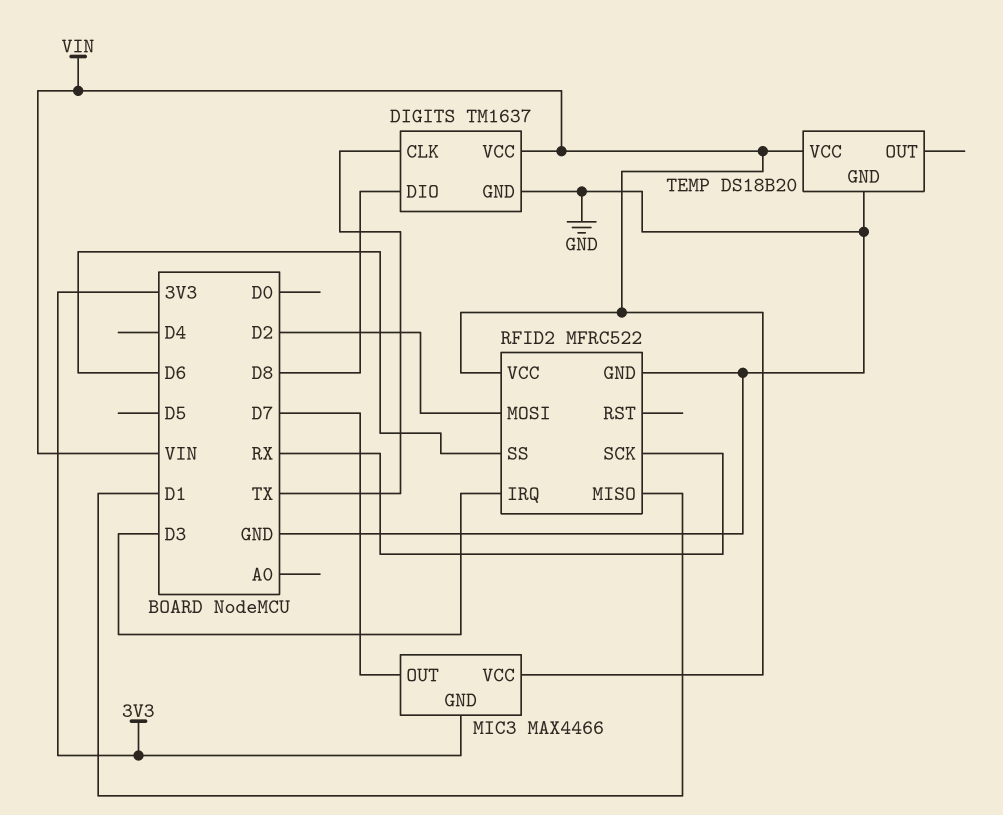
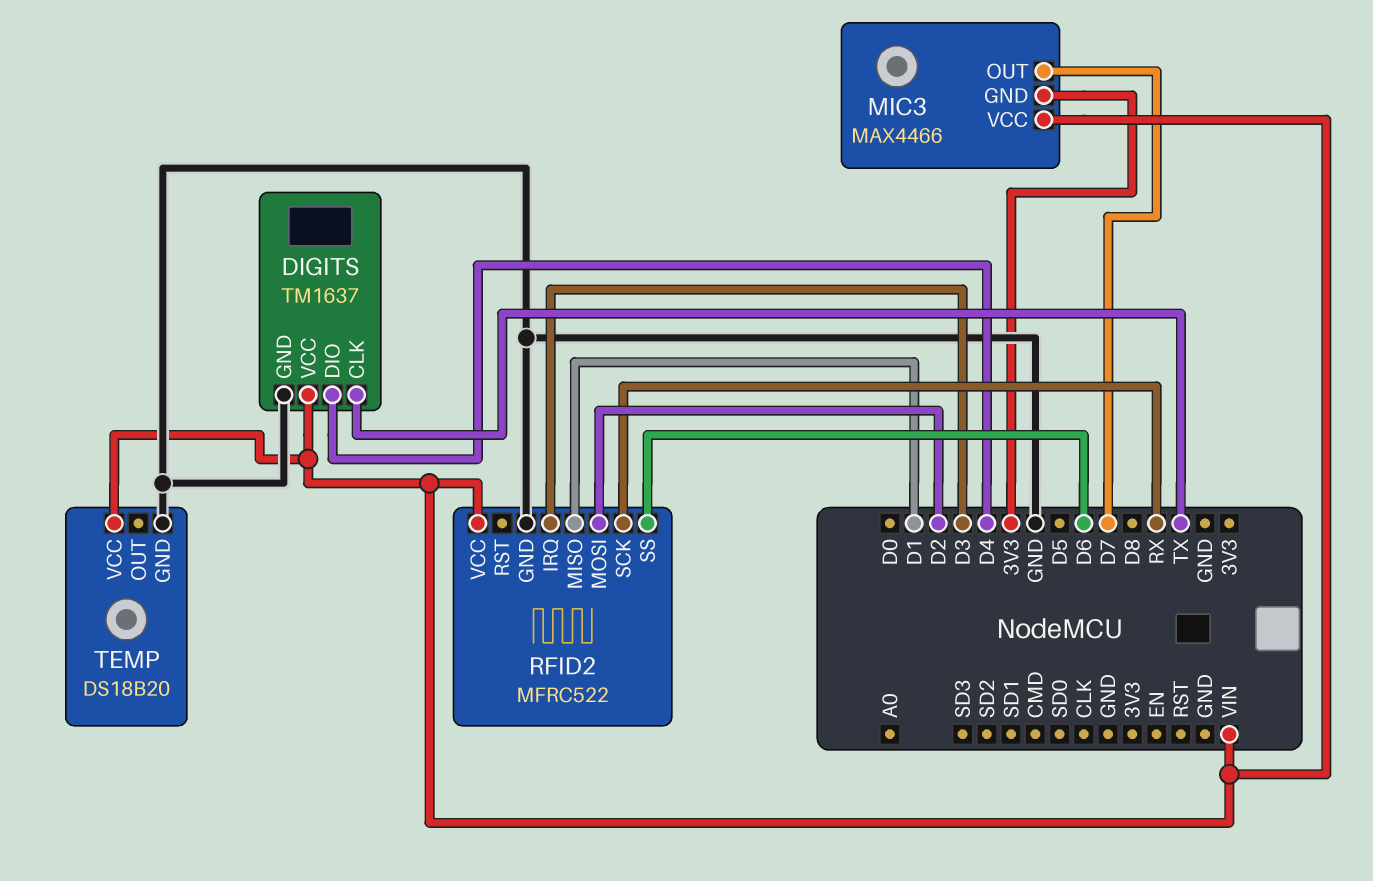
DIGITS pin DIO: D8 -> D4

